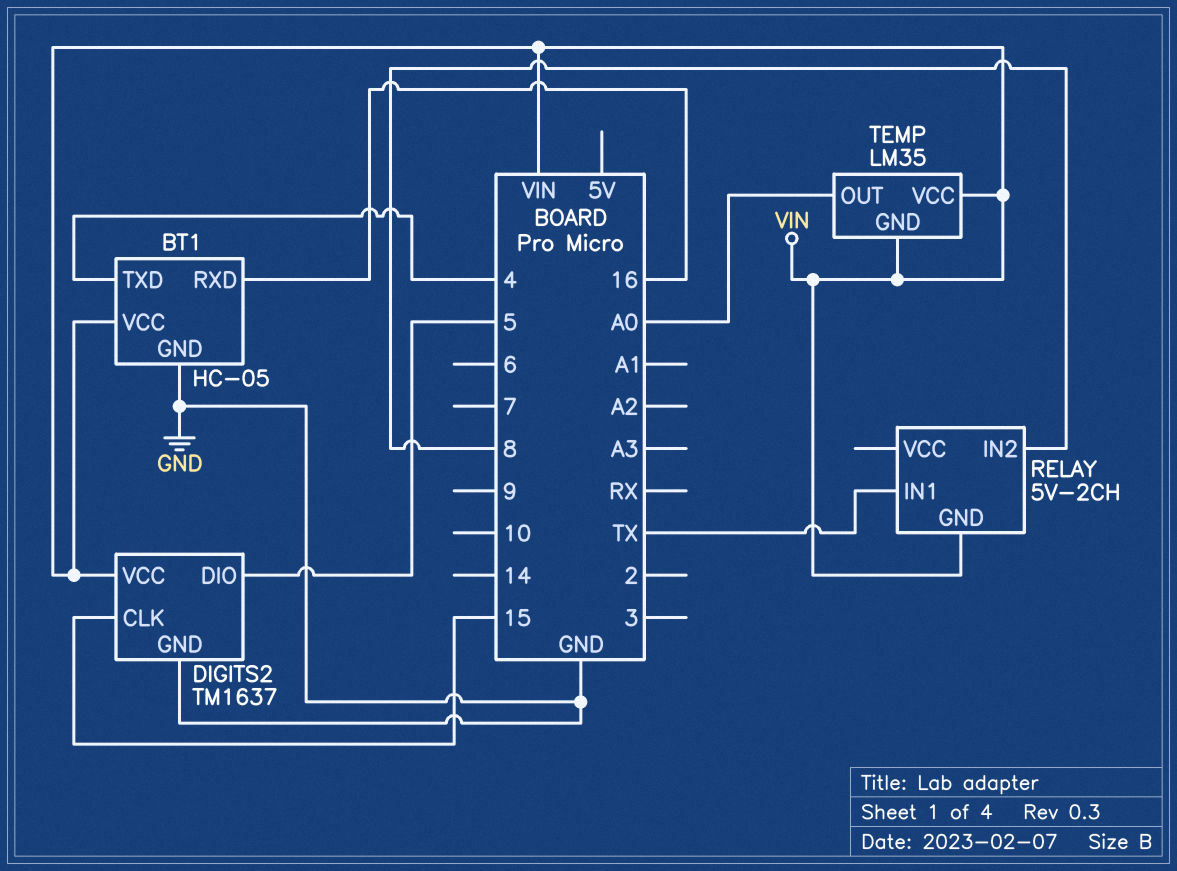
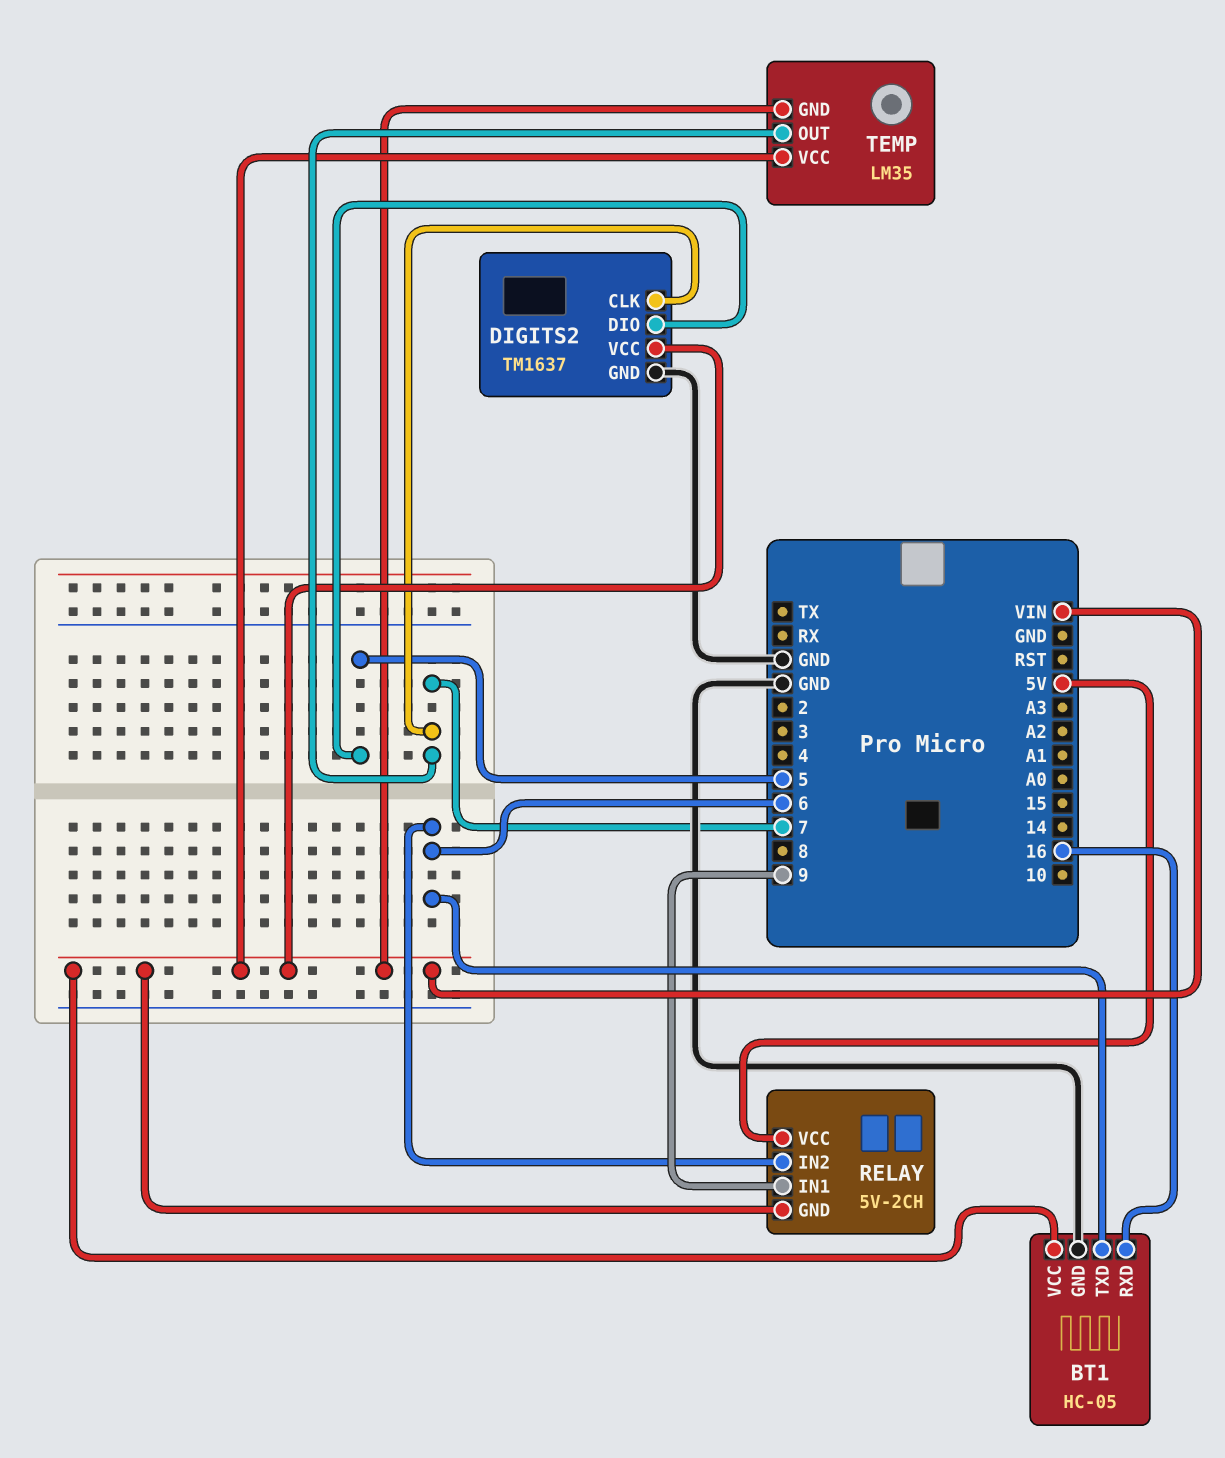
BT1 pin TXD: 4 -> 6
DIGITS2 pin CLK: 15 -> 7
RELAY pin IN1: TX -> 9
RELAY pin IN2: 8 -> 6
RELAY pin VCC: none -> 5V
TEMP pin OUT: A0 -> 7

